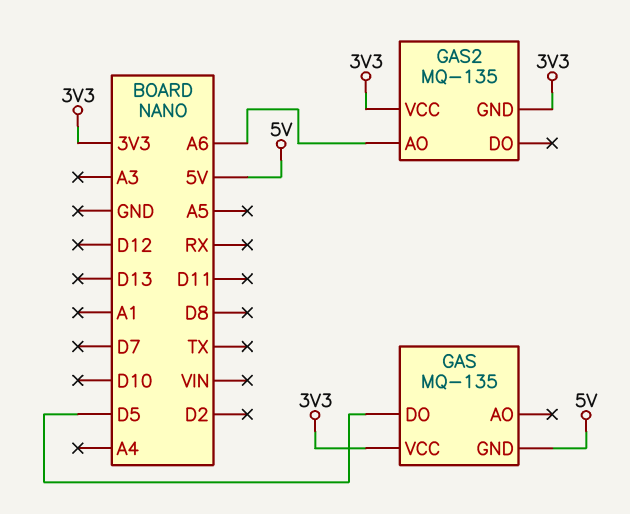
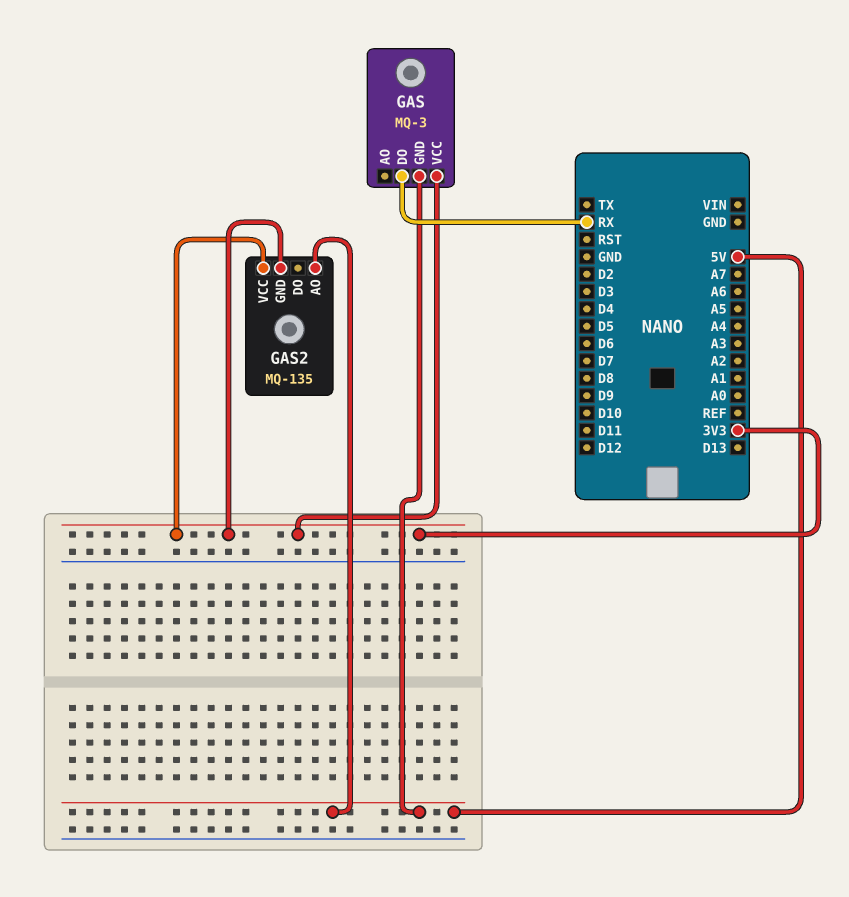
GAS: MQ-135 -> MQ-3
GAS pin DO: D5 -> RX
GAS2 pin AO: A6 -> 5V

